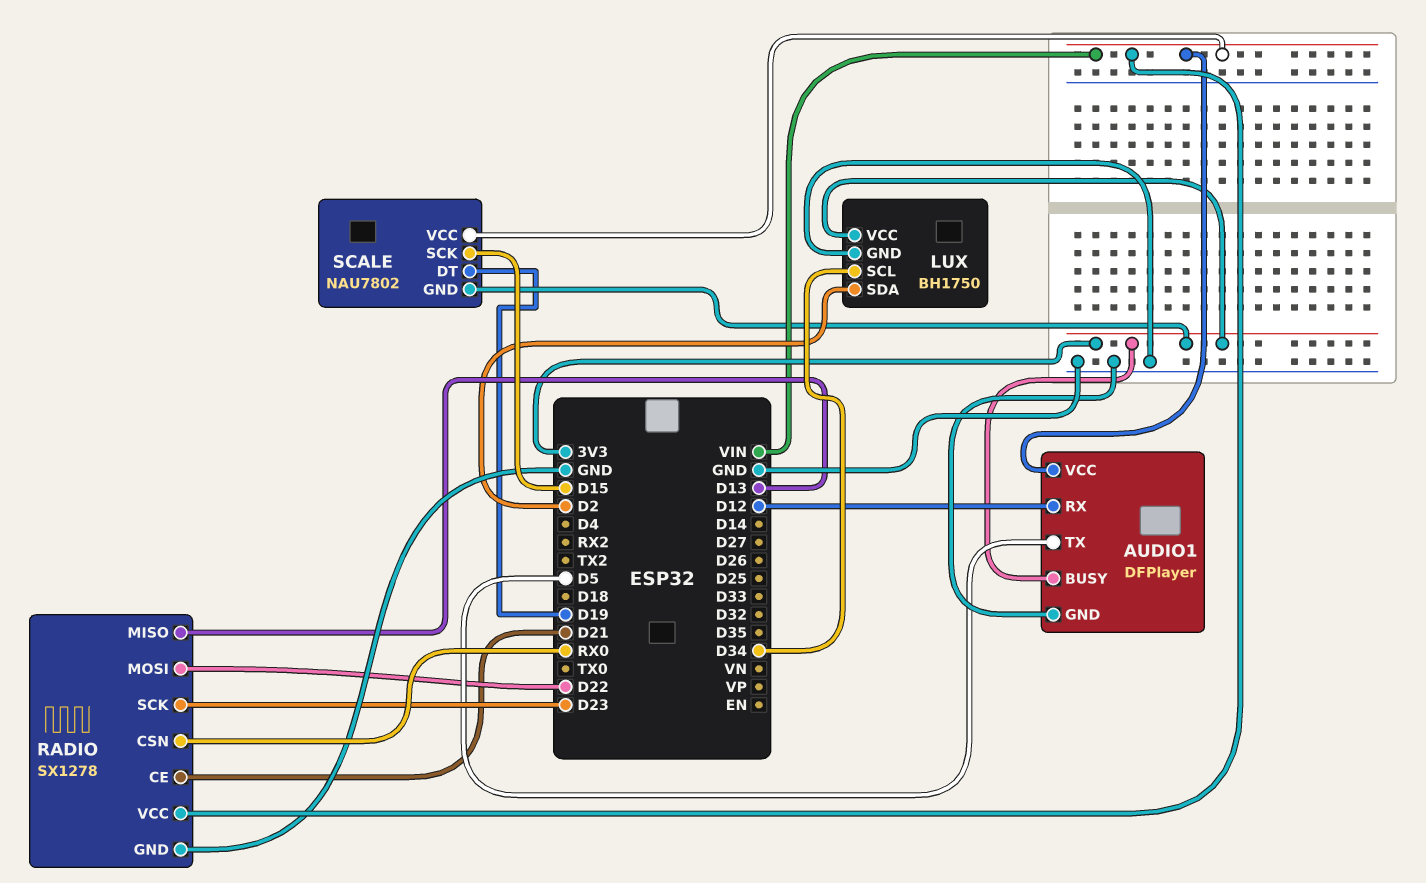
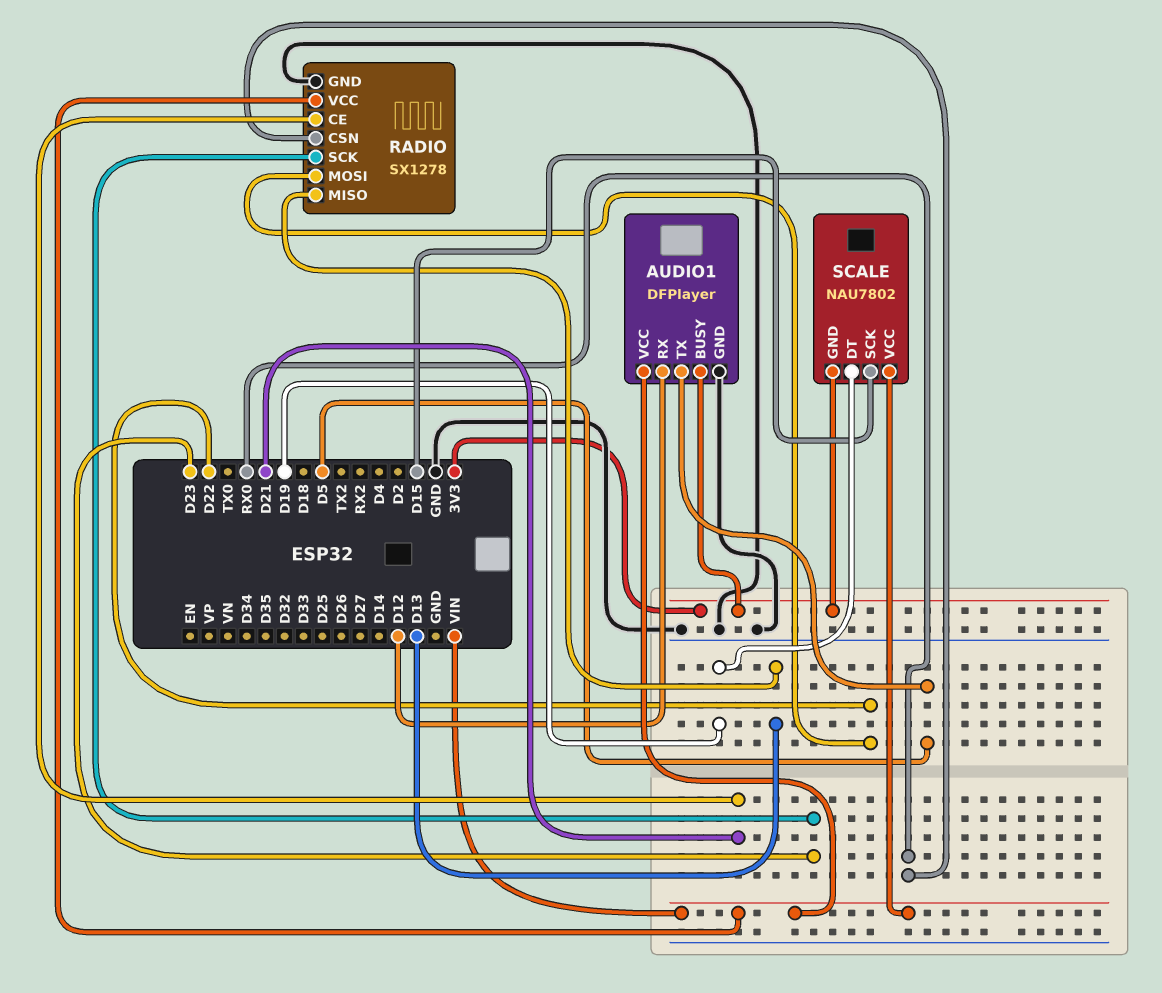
LUX: BH1750 -> none
LUX pin GND: GND -> none
LUX pin SCL: D34 -> none
LUX pin SDA: D2 -> none
LUX pin VCC: 3V3 -> none

